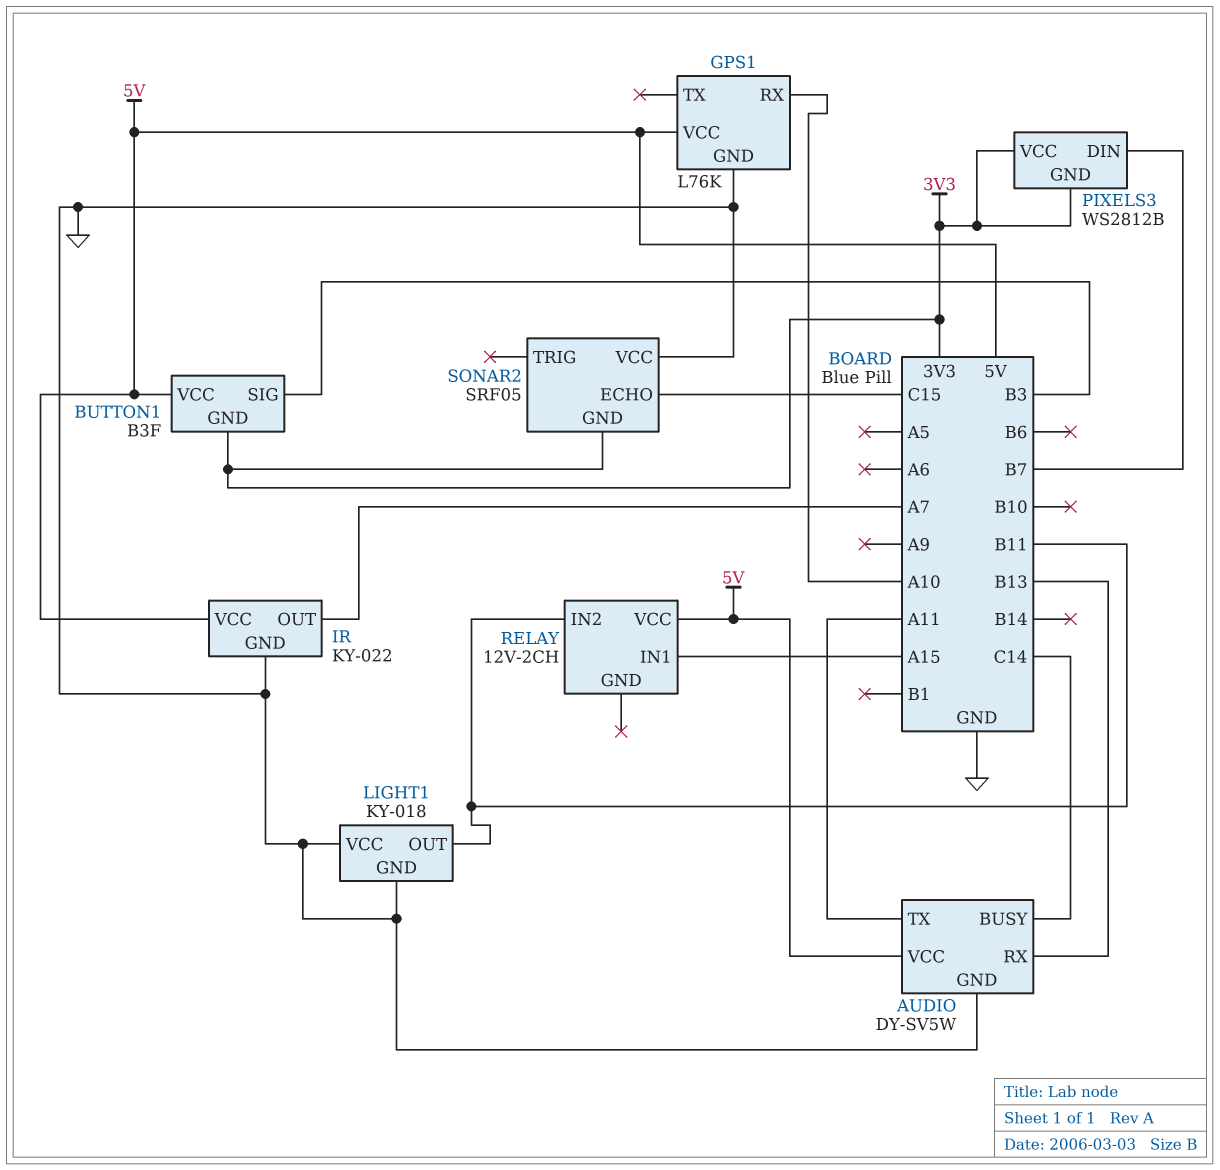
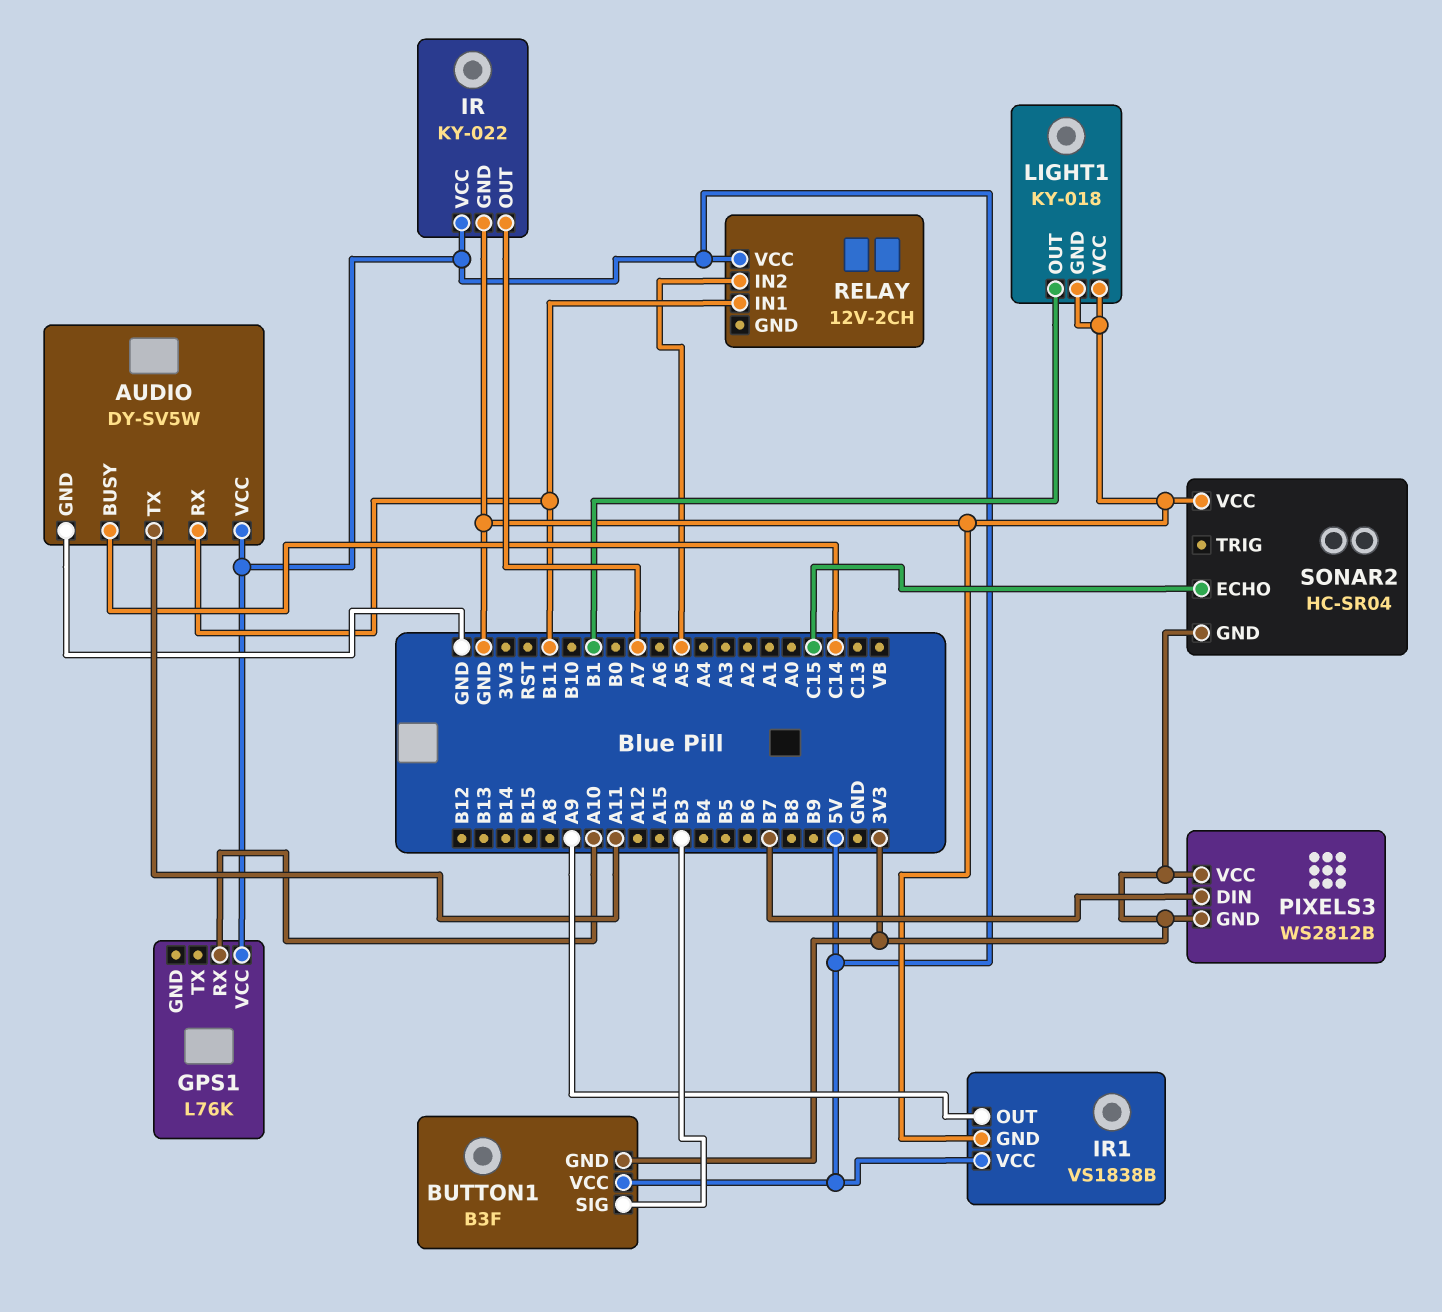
AUDIO pin RX: B13 -> B11
GPS1 pin GND: GND -> none
IR1: none -> VS1838B
IR1 pin GND: none -> GND
IR1 pin OUT: none -> A9
IR1 pin VCC: none -> 5V
LIGHT1 pin OUT: B11 -> B1
RELAY pin IN1: A15 -> B11
RELAY pin IN2: B11 -> A5
SONAR2: SRF05 -> HC-SR04

